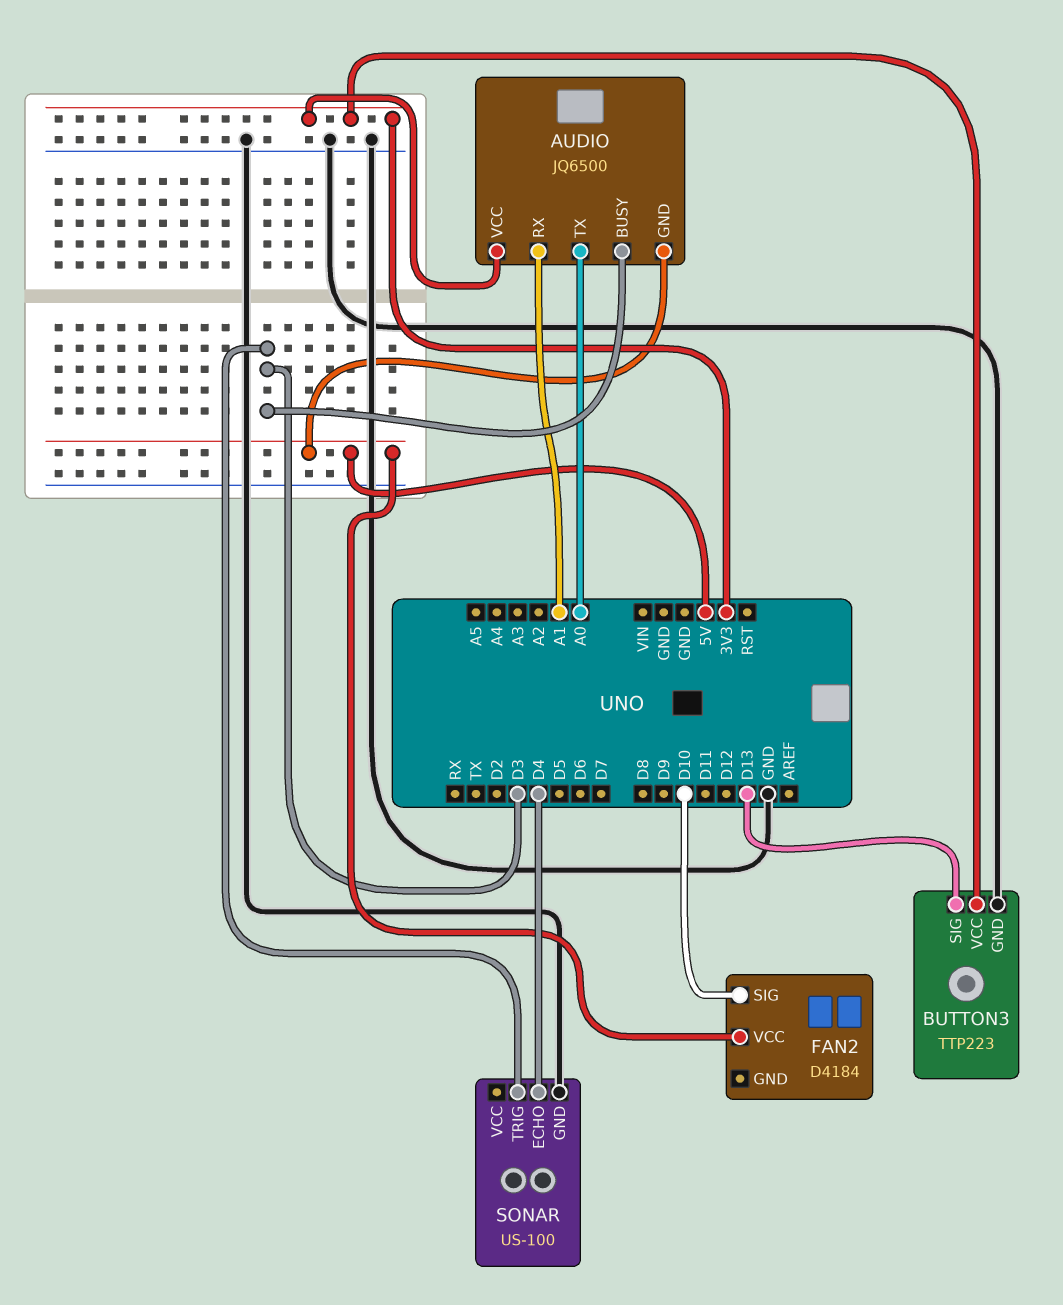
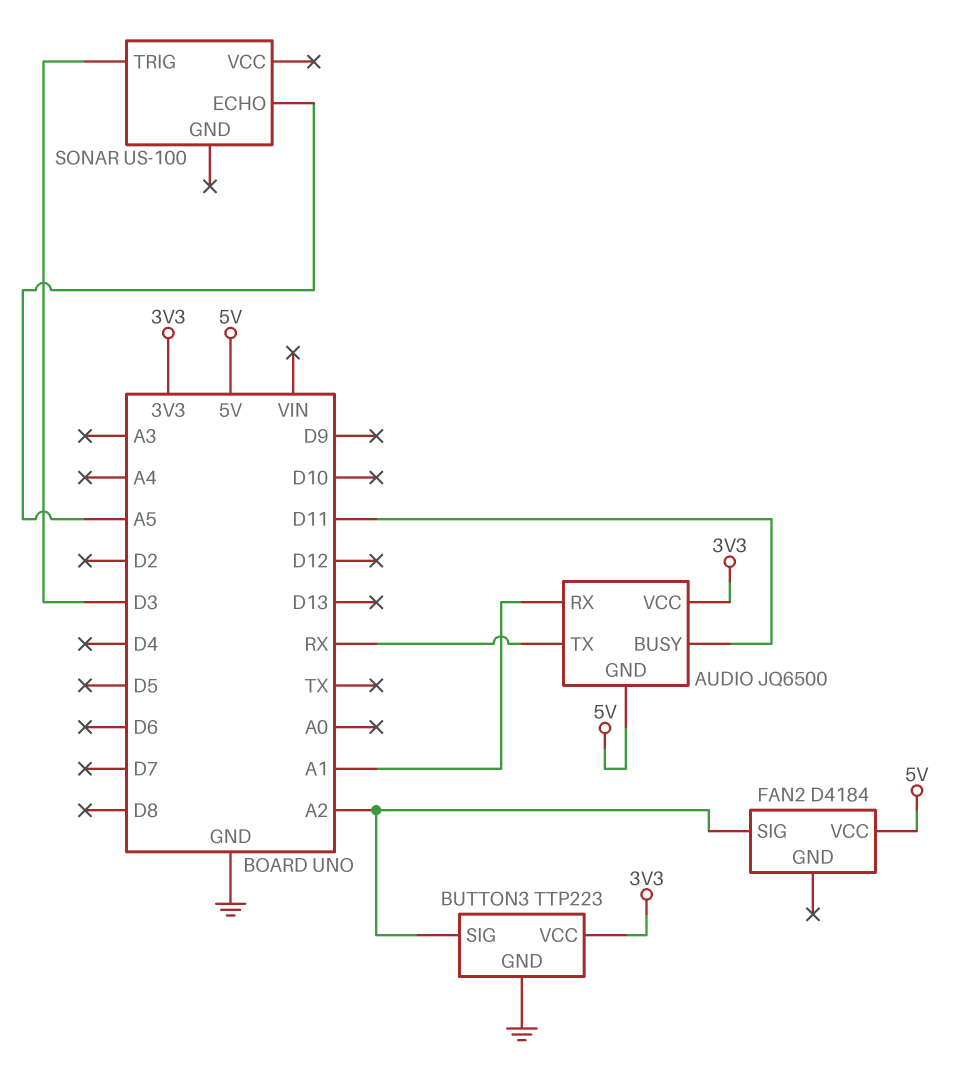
AUDIO pin BUSY: D3 -> D11
AUDIO pin TX: A0 -> RX
BUTTON3 pin SIG: D13 -> A2
FAN2 pin SIG: D10 -> A2
SONAR pin ECHO: D4 -> A5
SONAR pin GND: GND -> none

